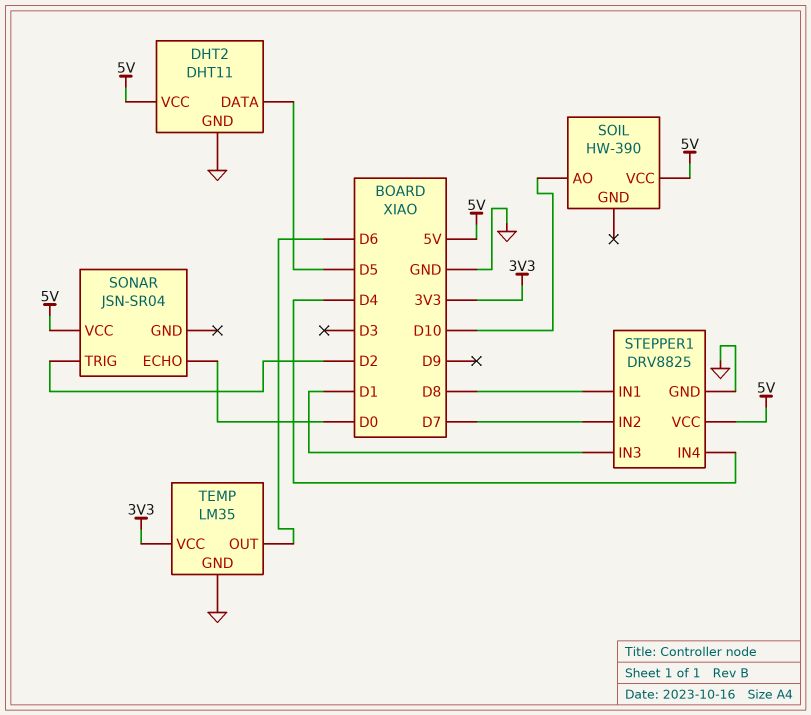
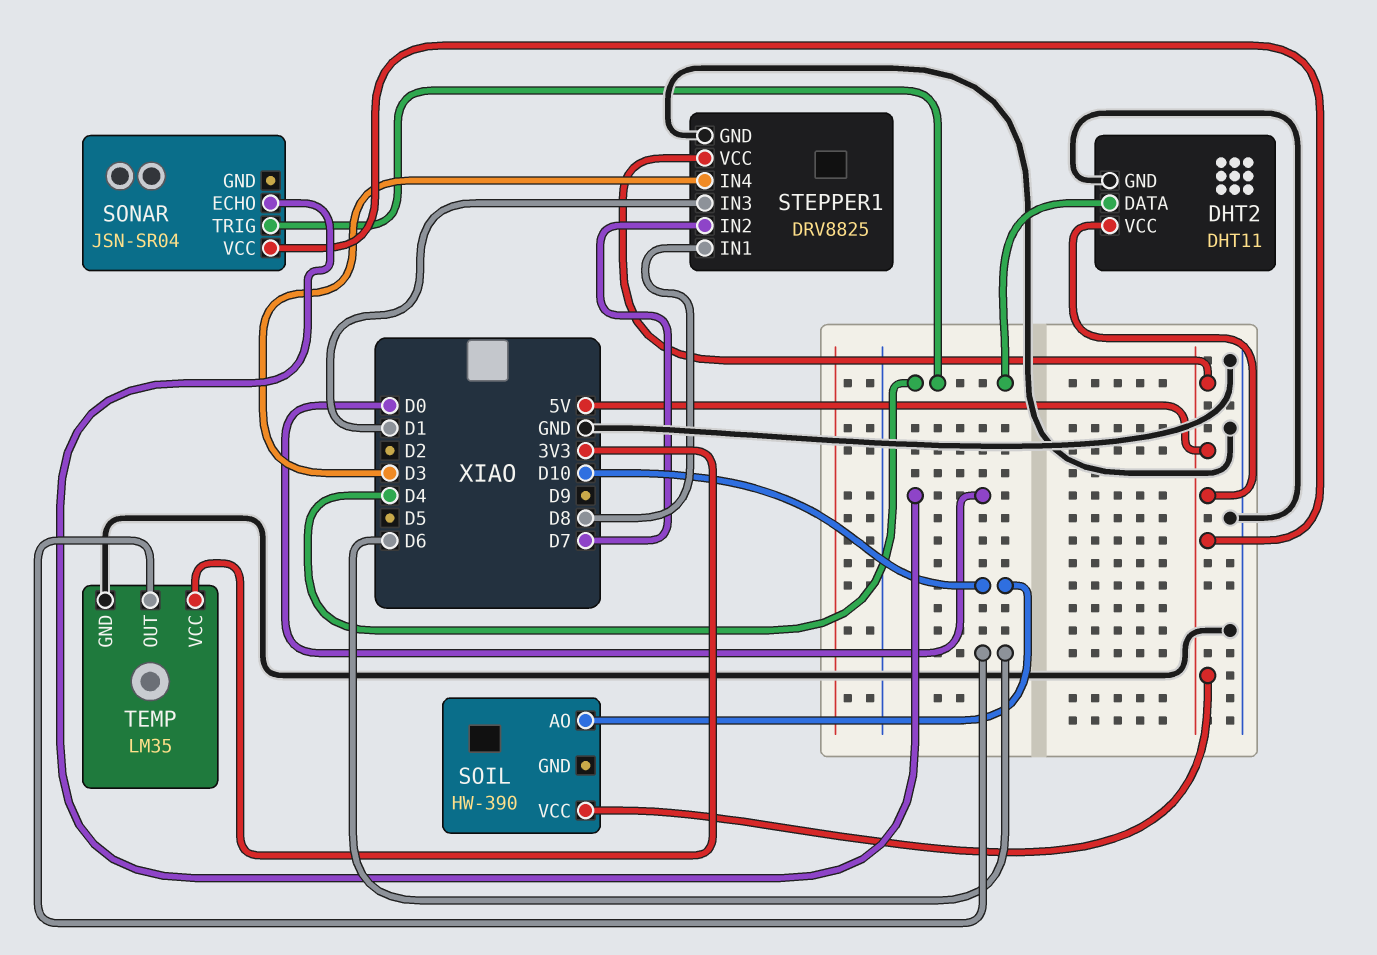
DHT2 pin DATA: D5 -> D4
SONAR pin TRIG: D2 -> D4
STEPPER1 pin IN4: D4 -> D3

